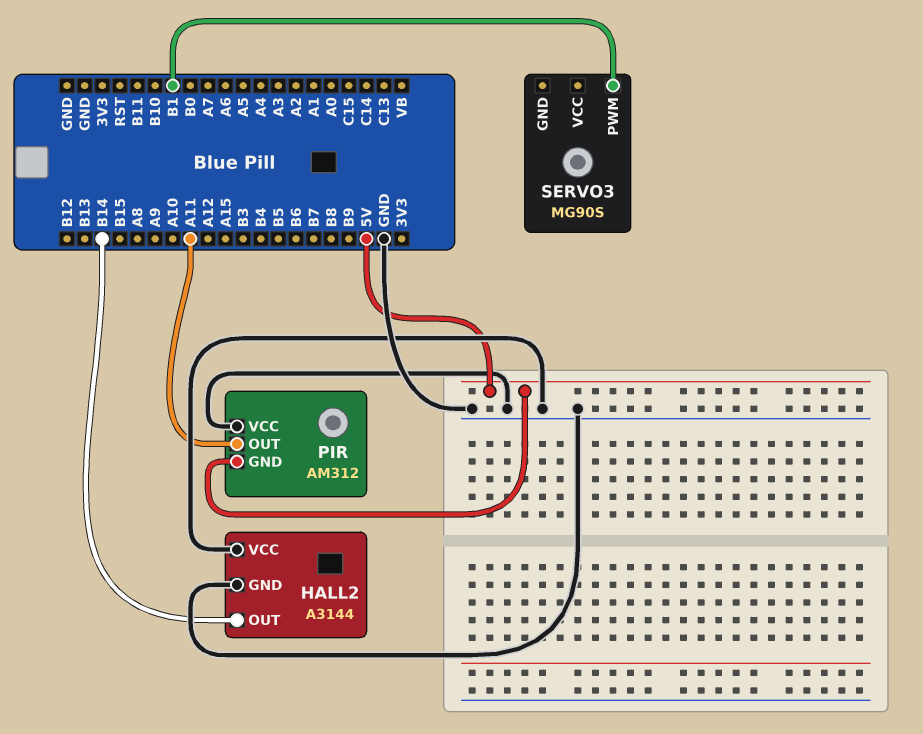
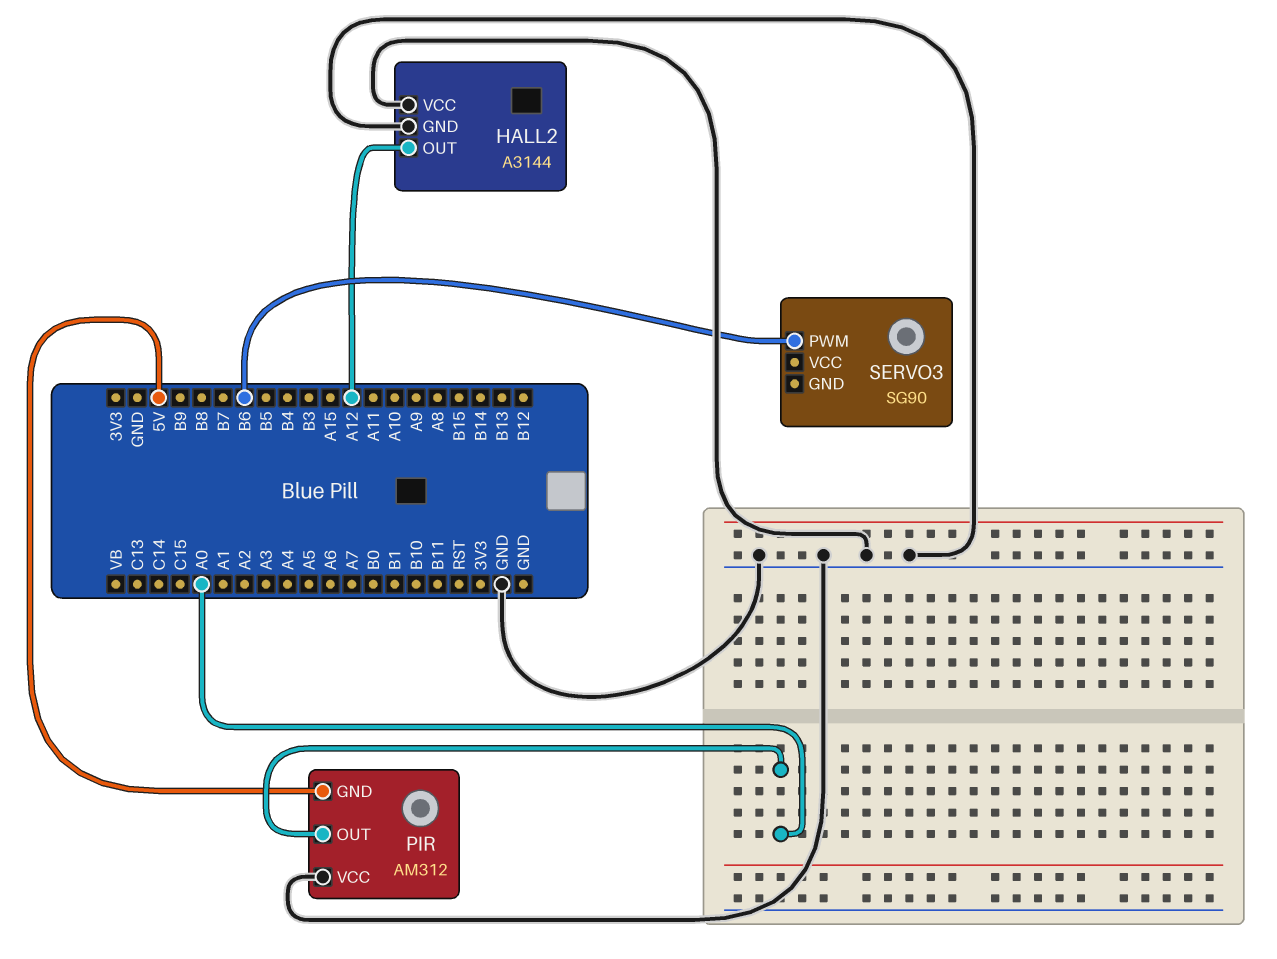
HALL2 pin OUT: B14 -> A12
PIR pin OUT: A11 -> A0
SERVO3: MG90S -> SG90
SERVO3 pin PWM: B1 -> B6

